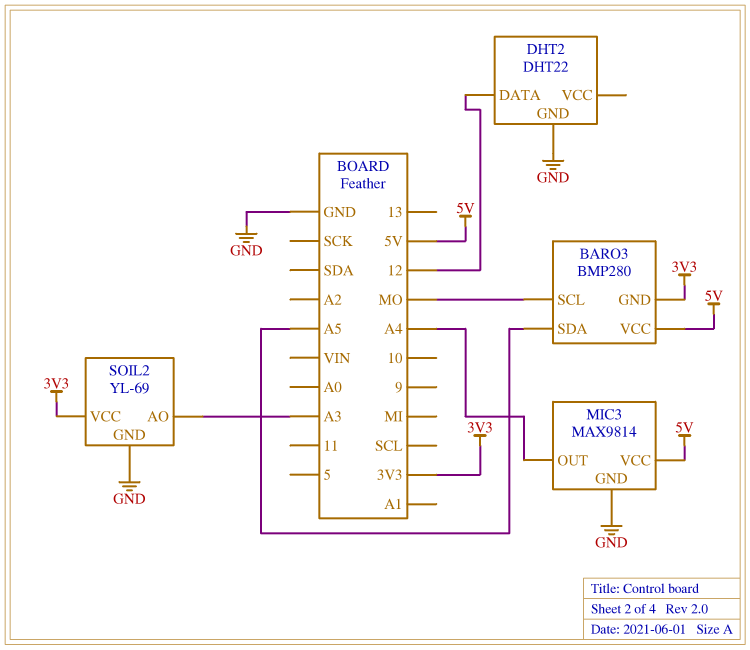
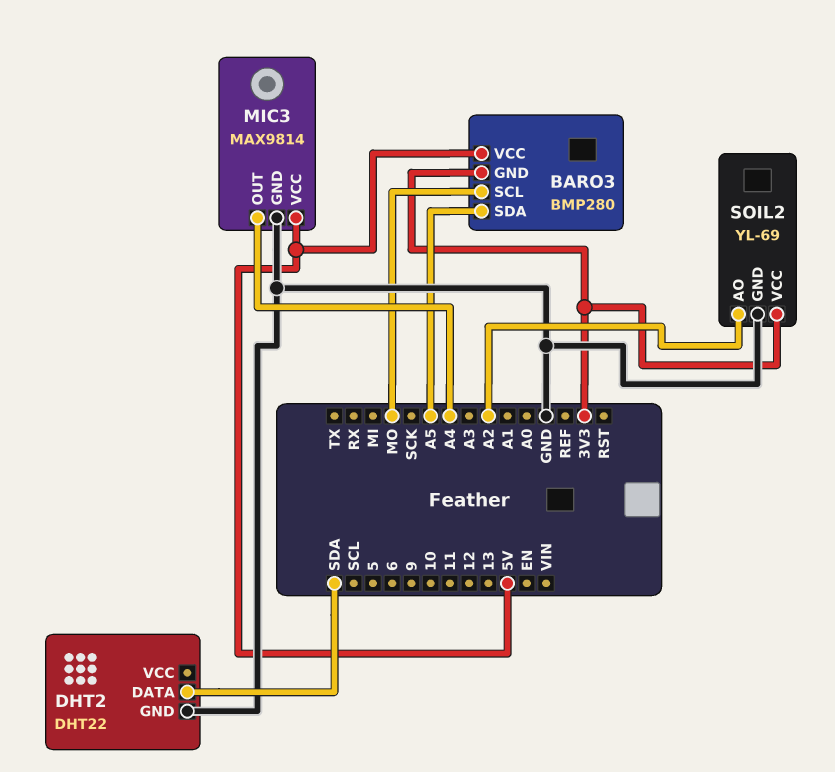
DHT2 pin DATA: 12 -> SDA
SOIL2 pin AO: A3 -> A2

